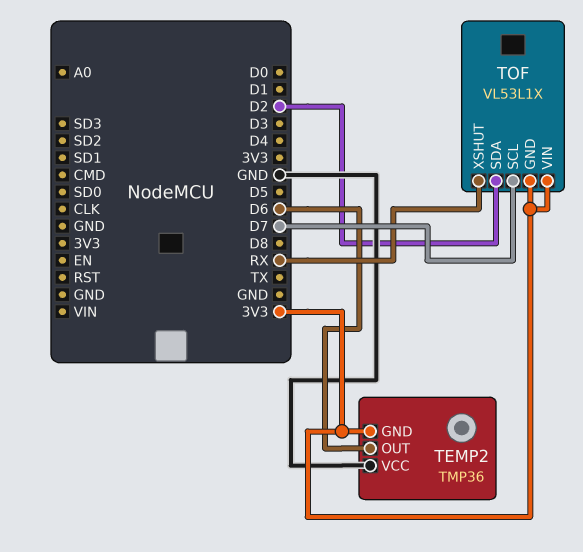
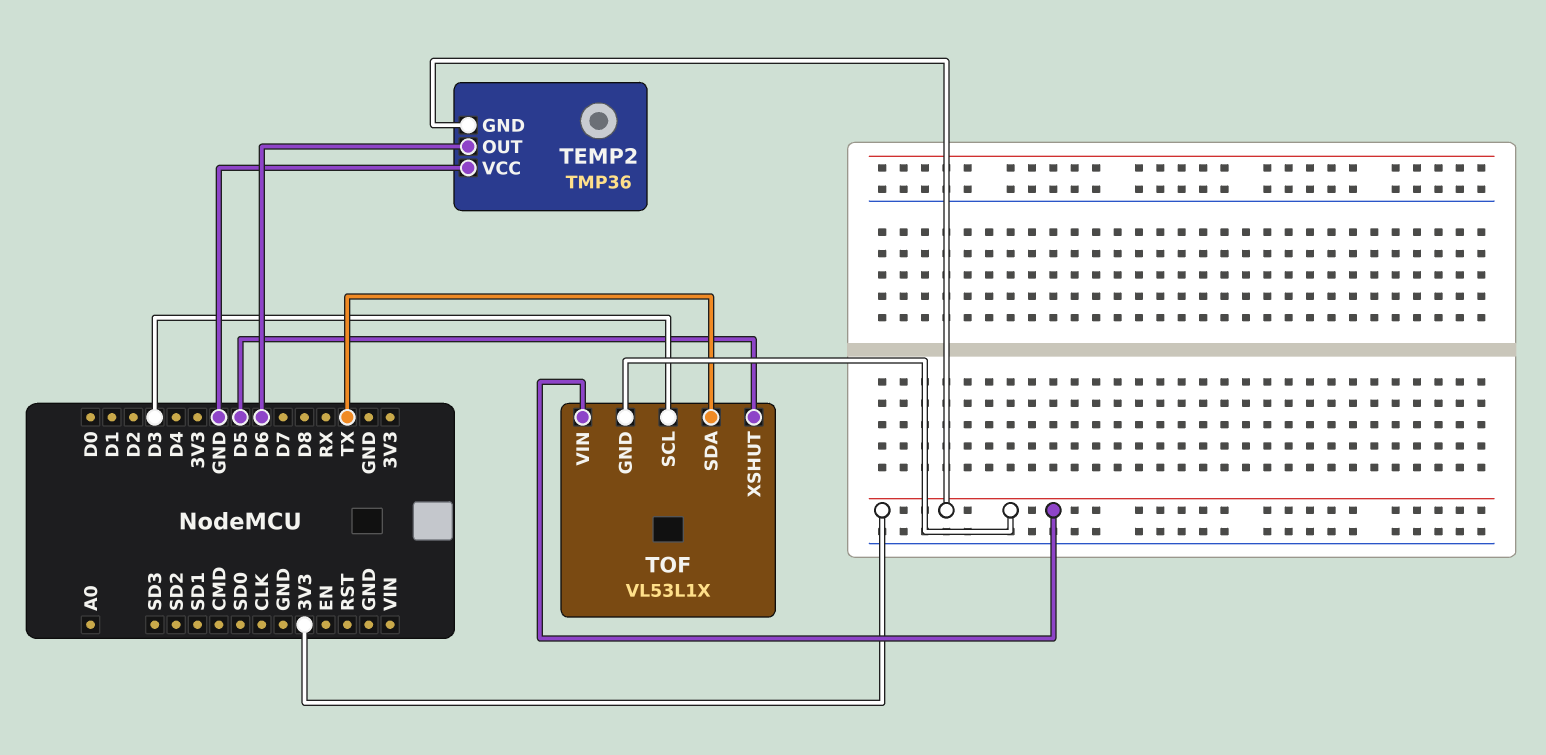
TOF pin SCL: D7 -> D3
TOF pin SDA: D2 -> TX
TOF pin XSHUT: RX -> D5

